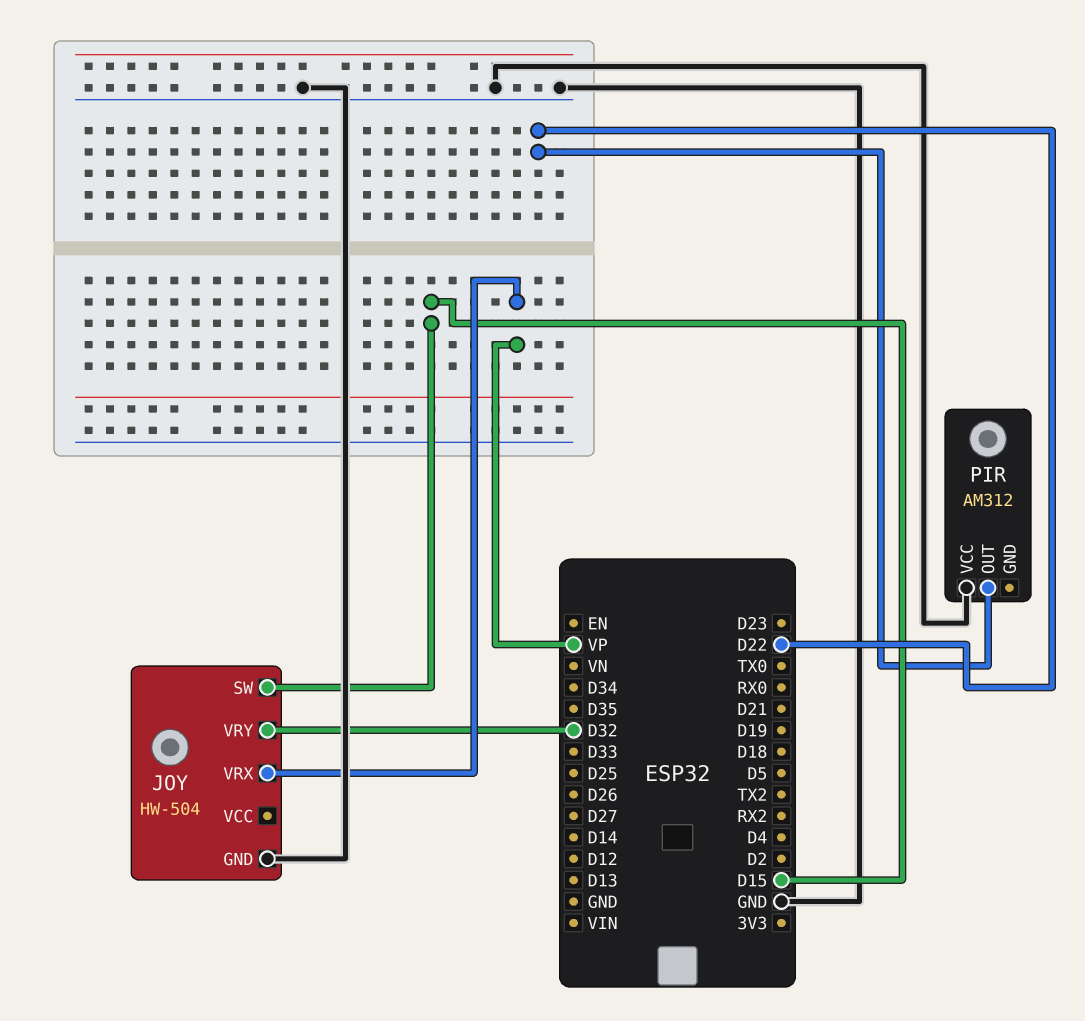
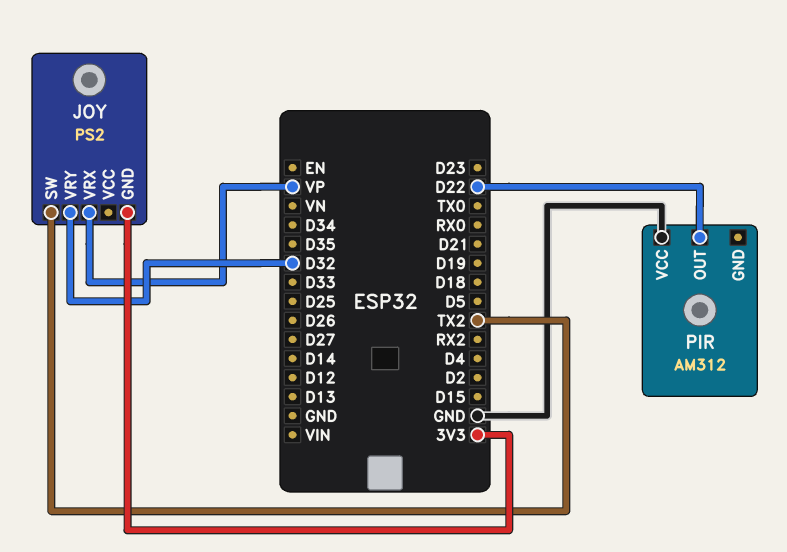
JOY: HW-504 -> PS2
JOY pin GND: GND -> 3V3
JOY pin SW: D15 -> TX2

